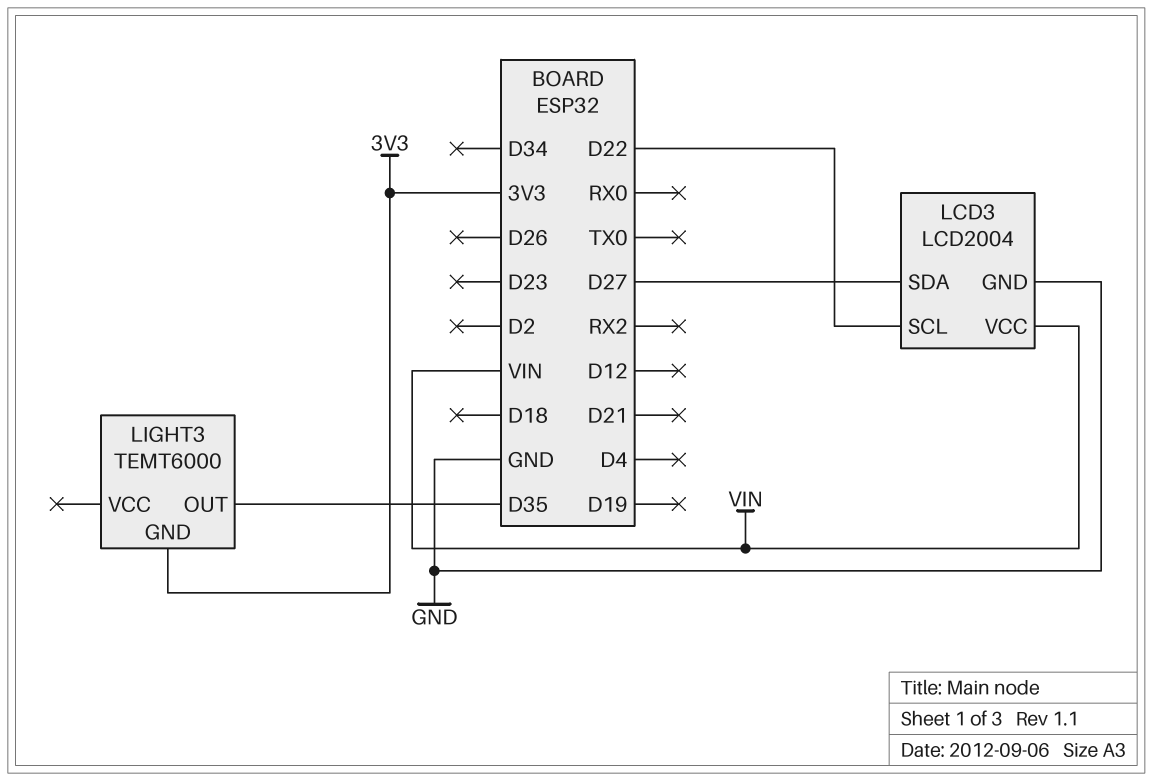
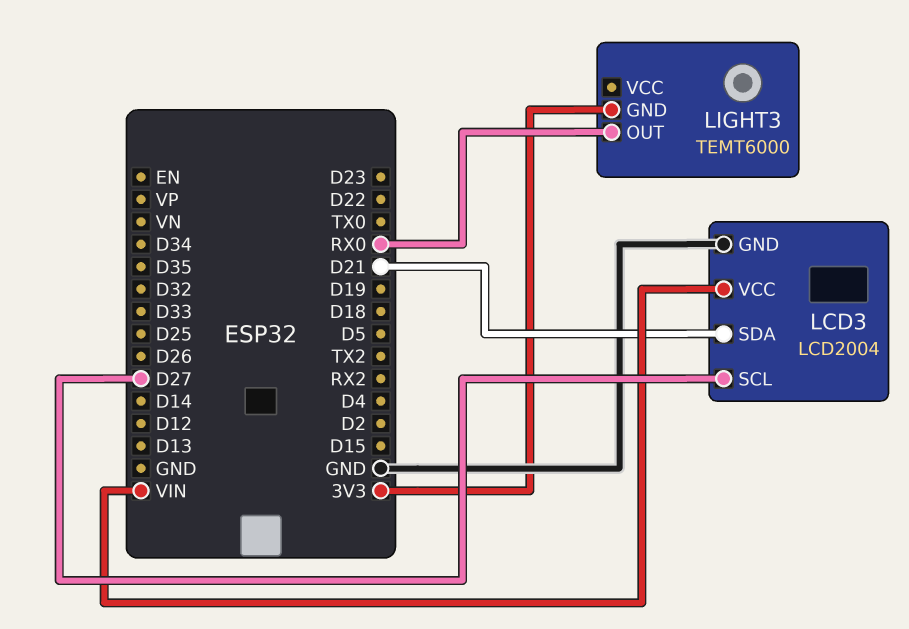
LCD3 pin SCL: D22 -> D27
LCD3 pin SDA: D27 -> D21
LIGHT3 pin OUT: D35 -> RX0

